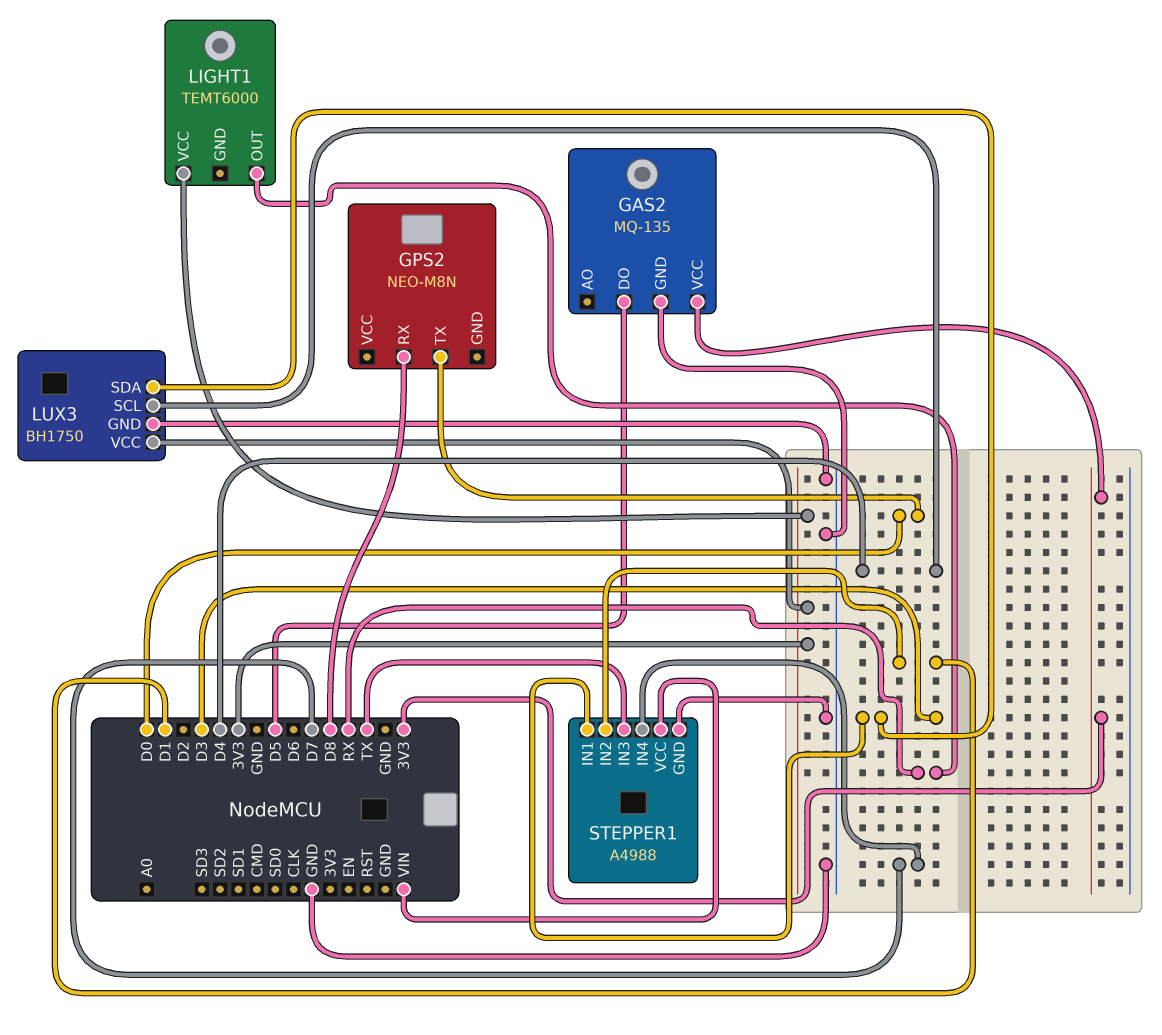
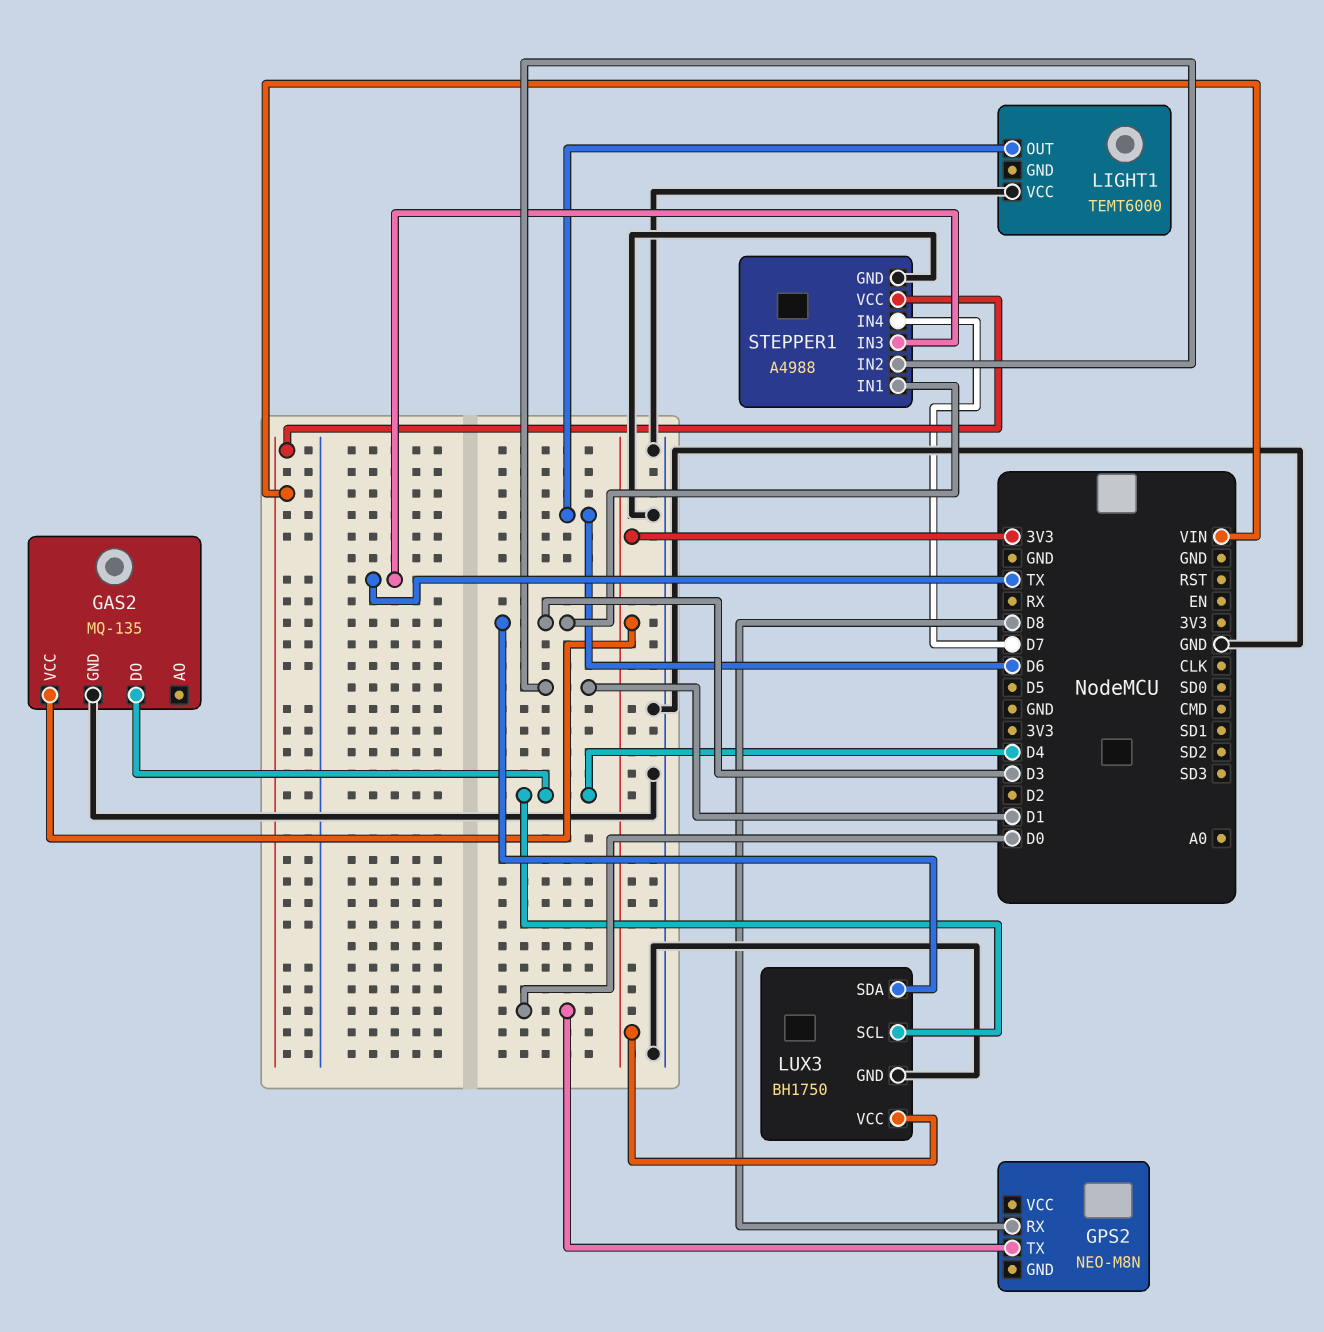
GAS2 pin DO: D5 -> D4
LIGHT1 pin OUT: RX -> D6
LIGHT1 pin VCC: 3V3 -> GND

